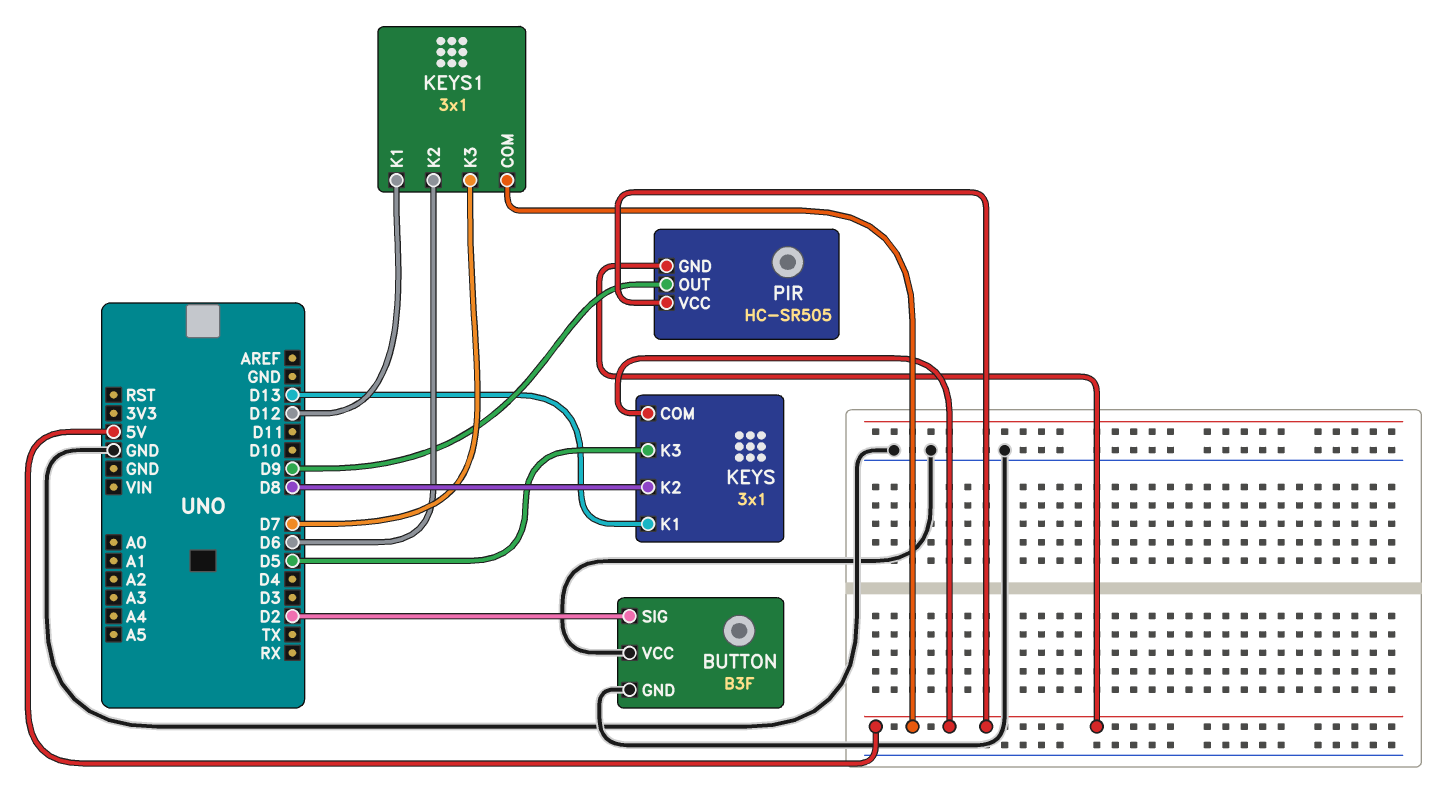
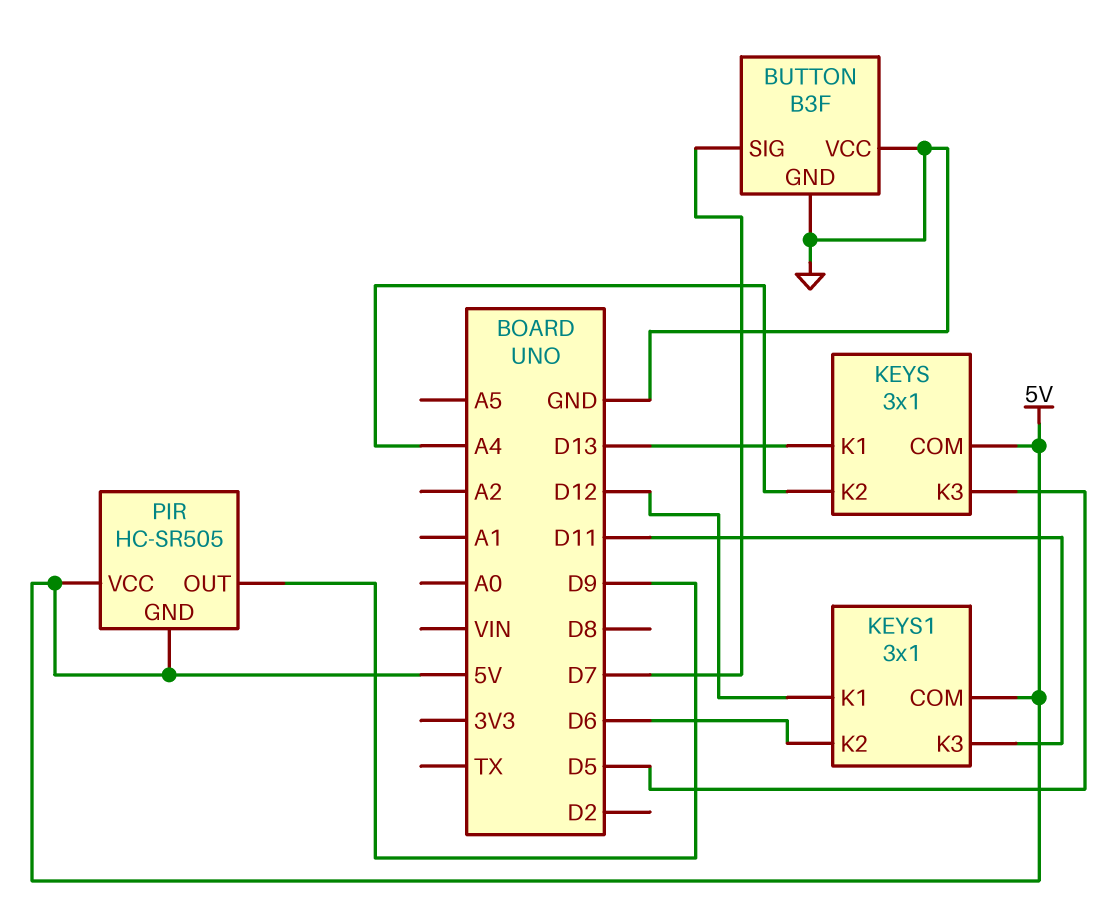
BUTTON pin SIG: D2 -> D7
KEYS pin K2: D8 -> A4
KEYS1 pin K3: D7 -> D11

